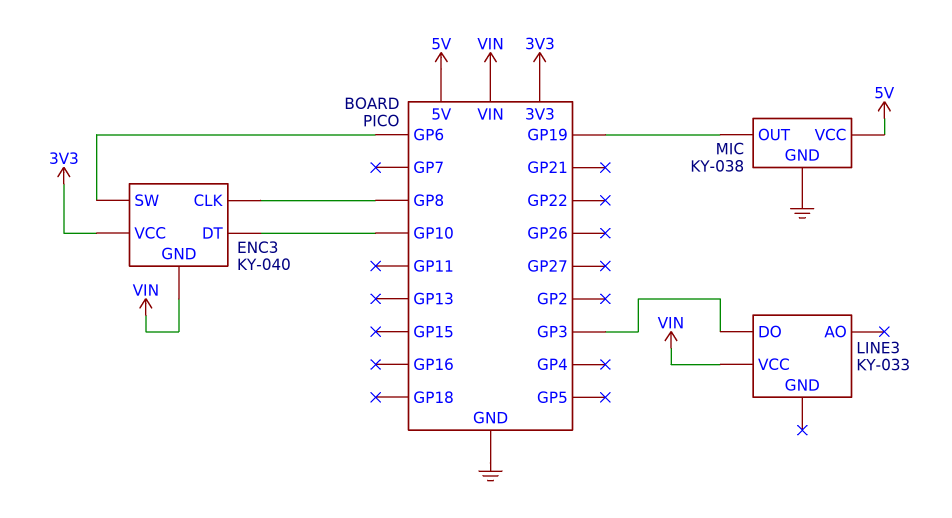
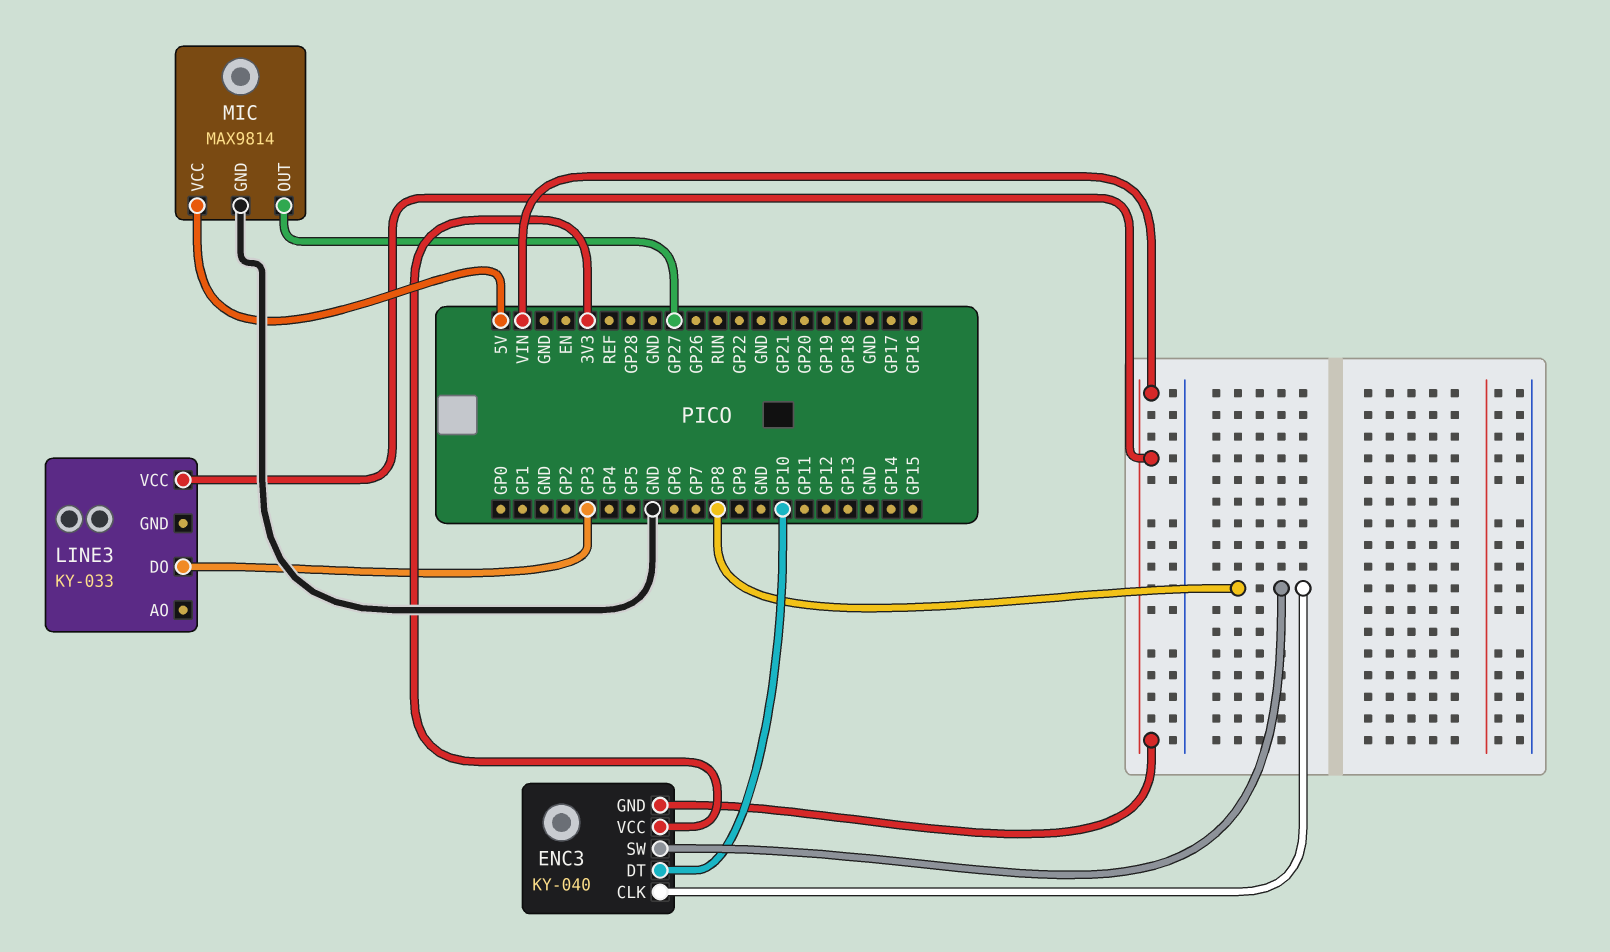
ENC3 pin SW: GP6 -> GP8
MIC: KY-038 -> MAX9814
MIC pin OUT: GP19 -> GP27

